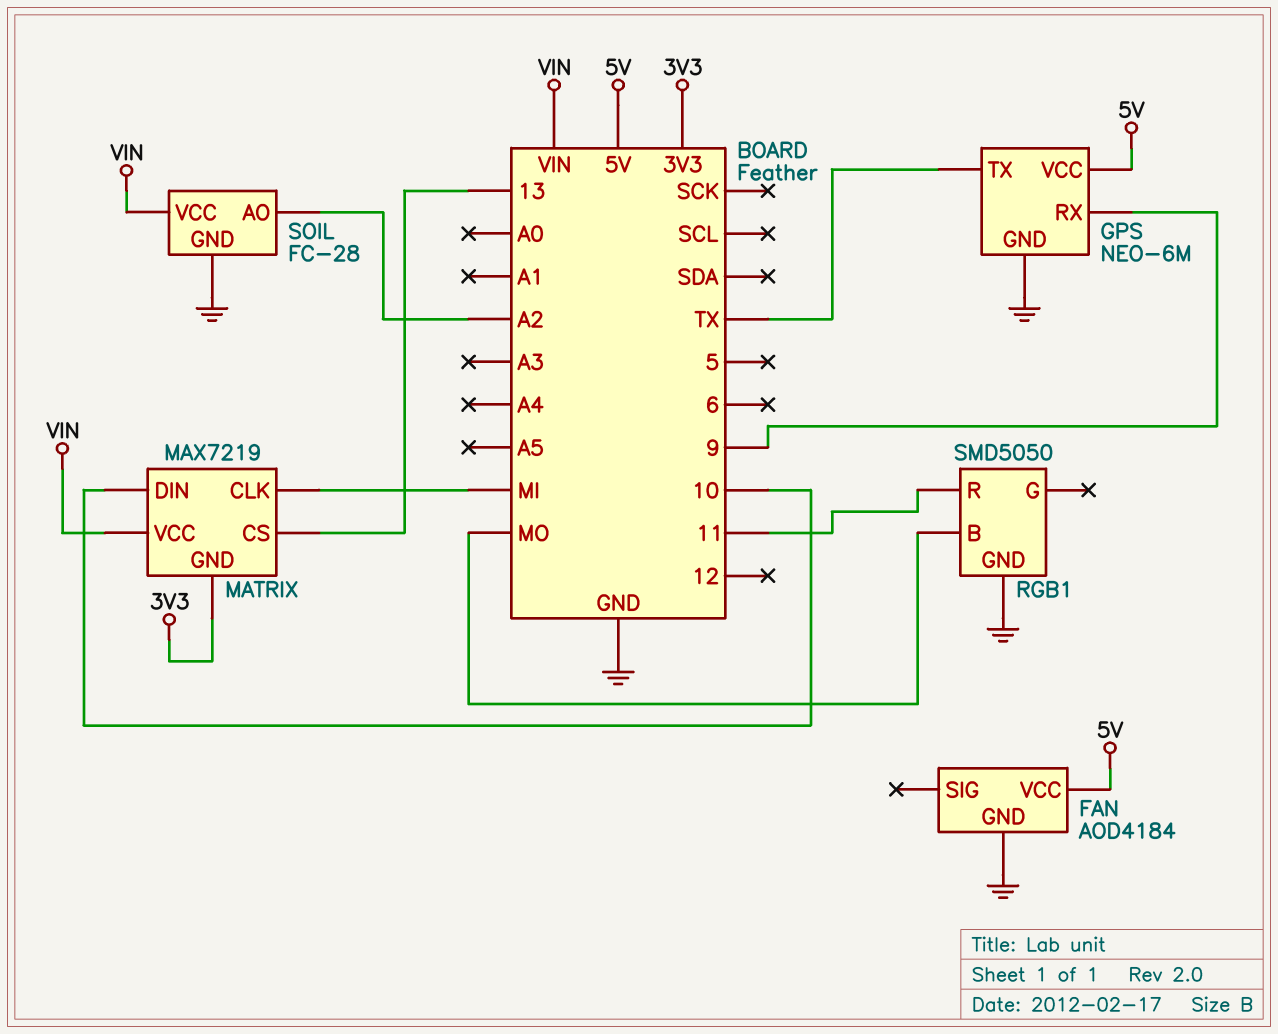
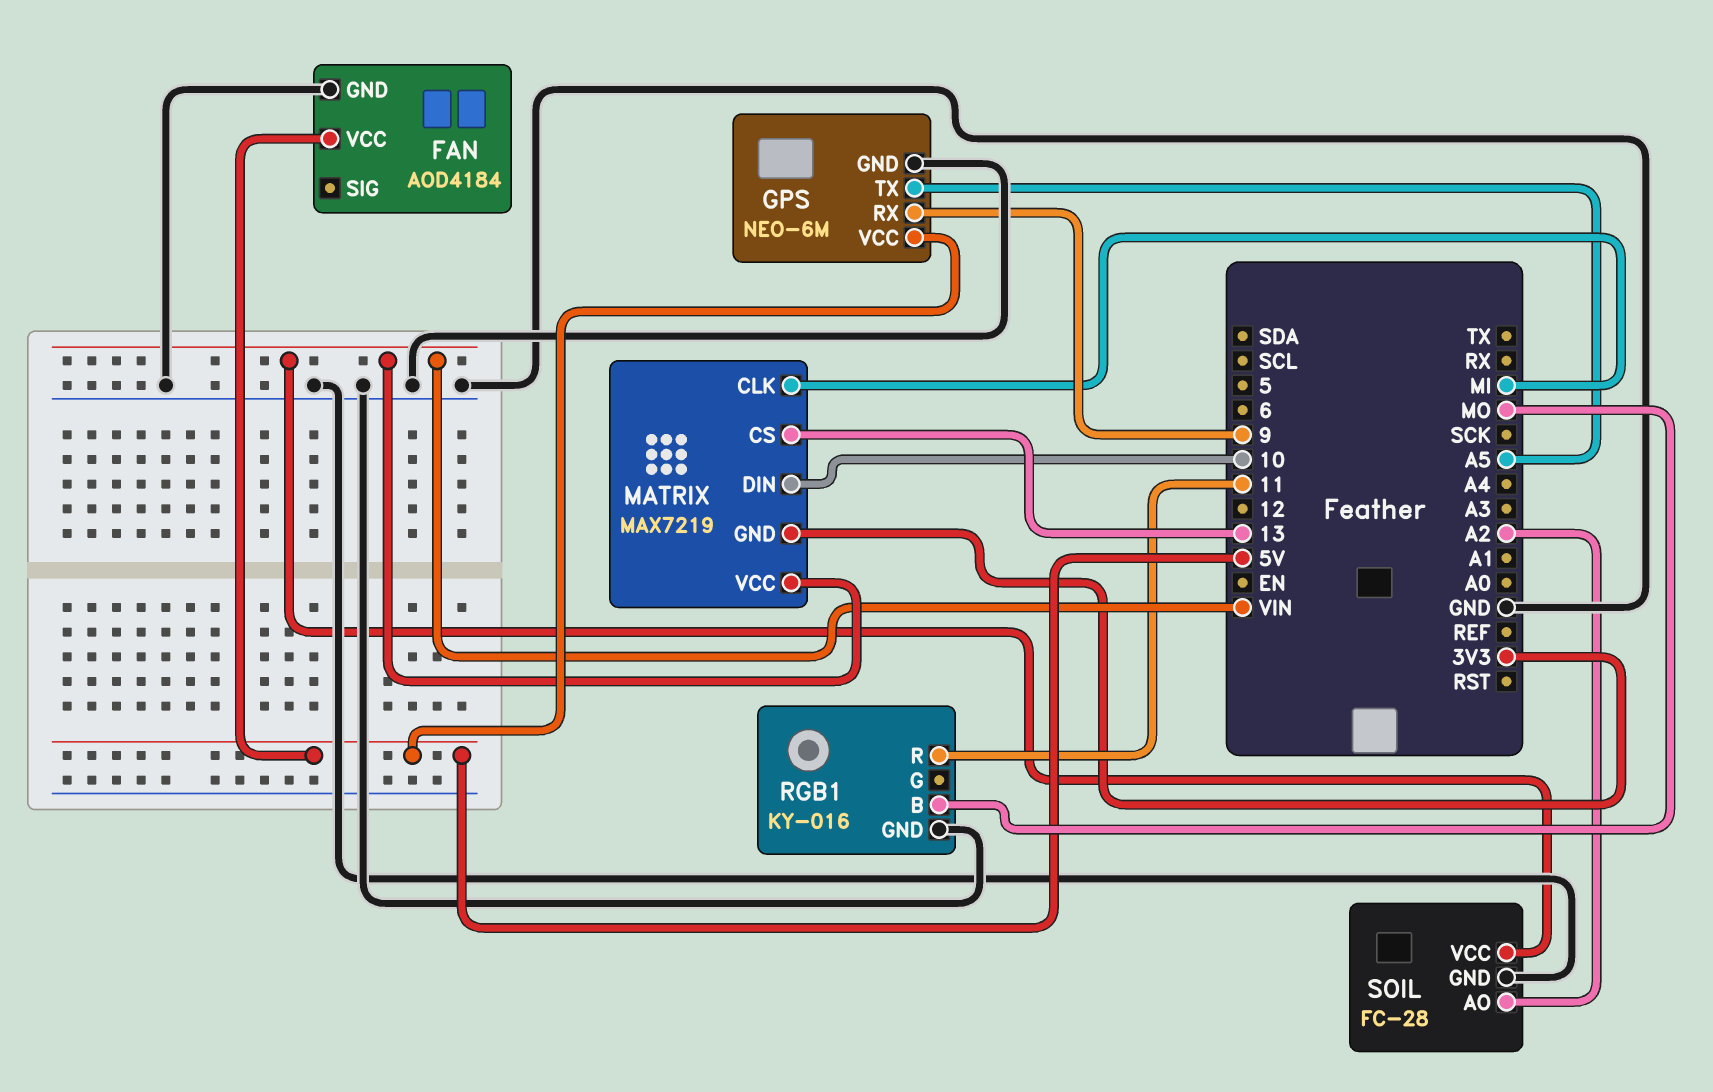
GPS pin TX: TX -> A5
RGB1: SMD5050 -> KY-016

